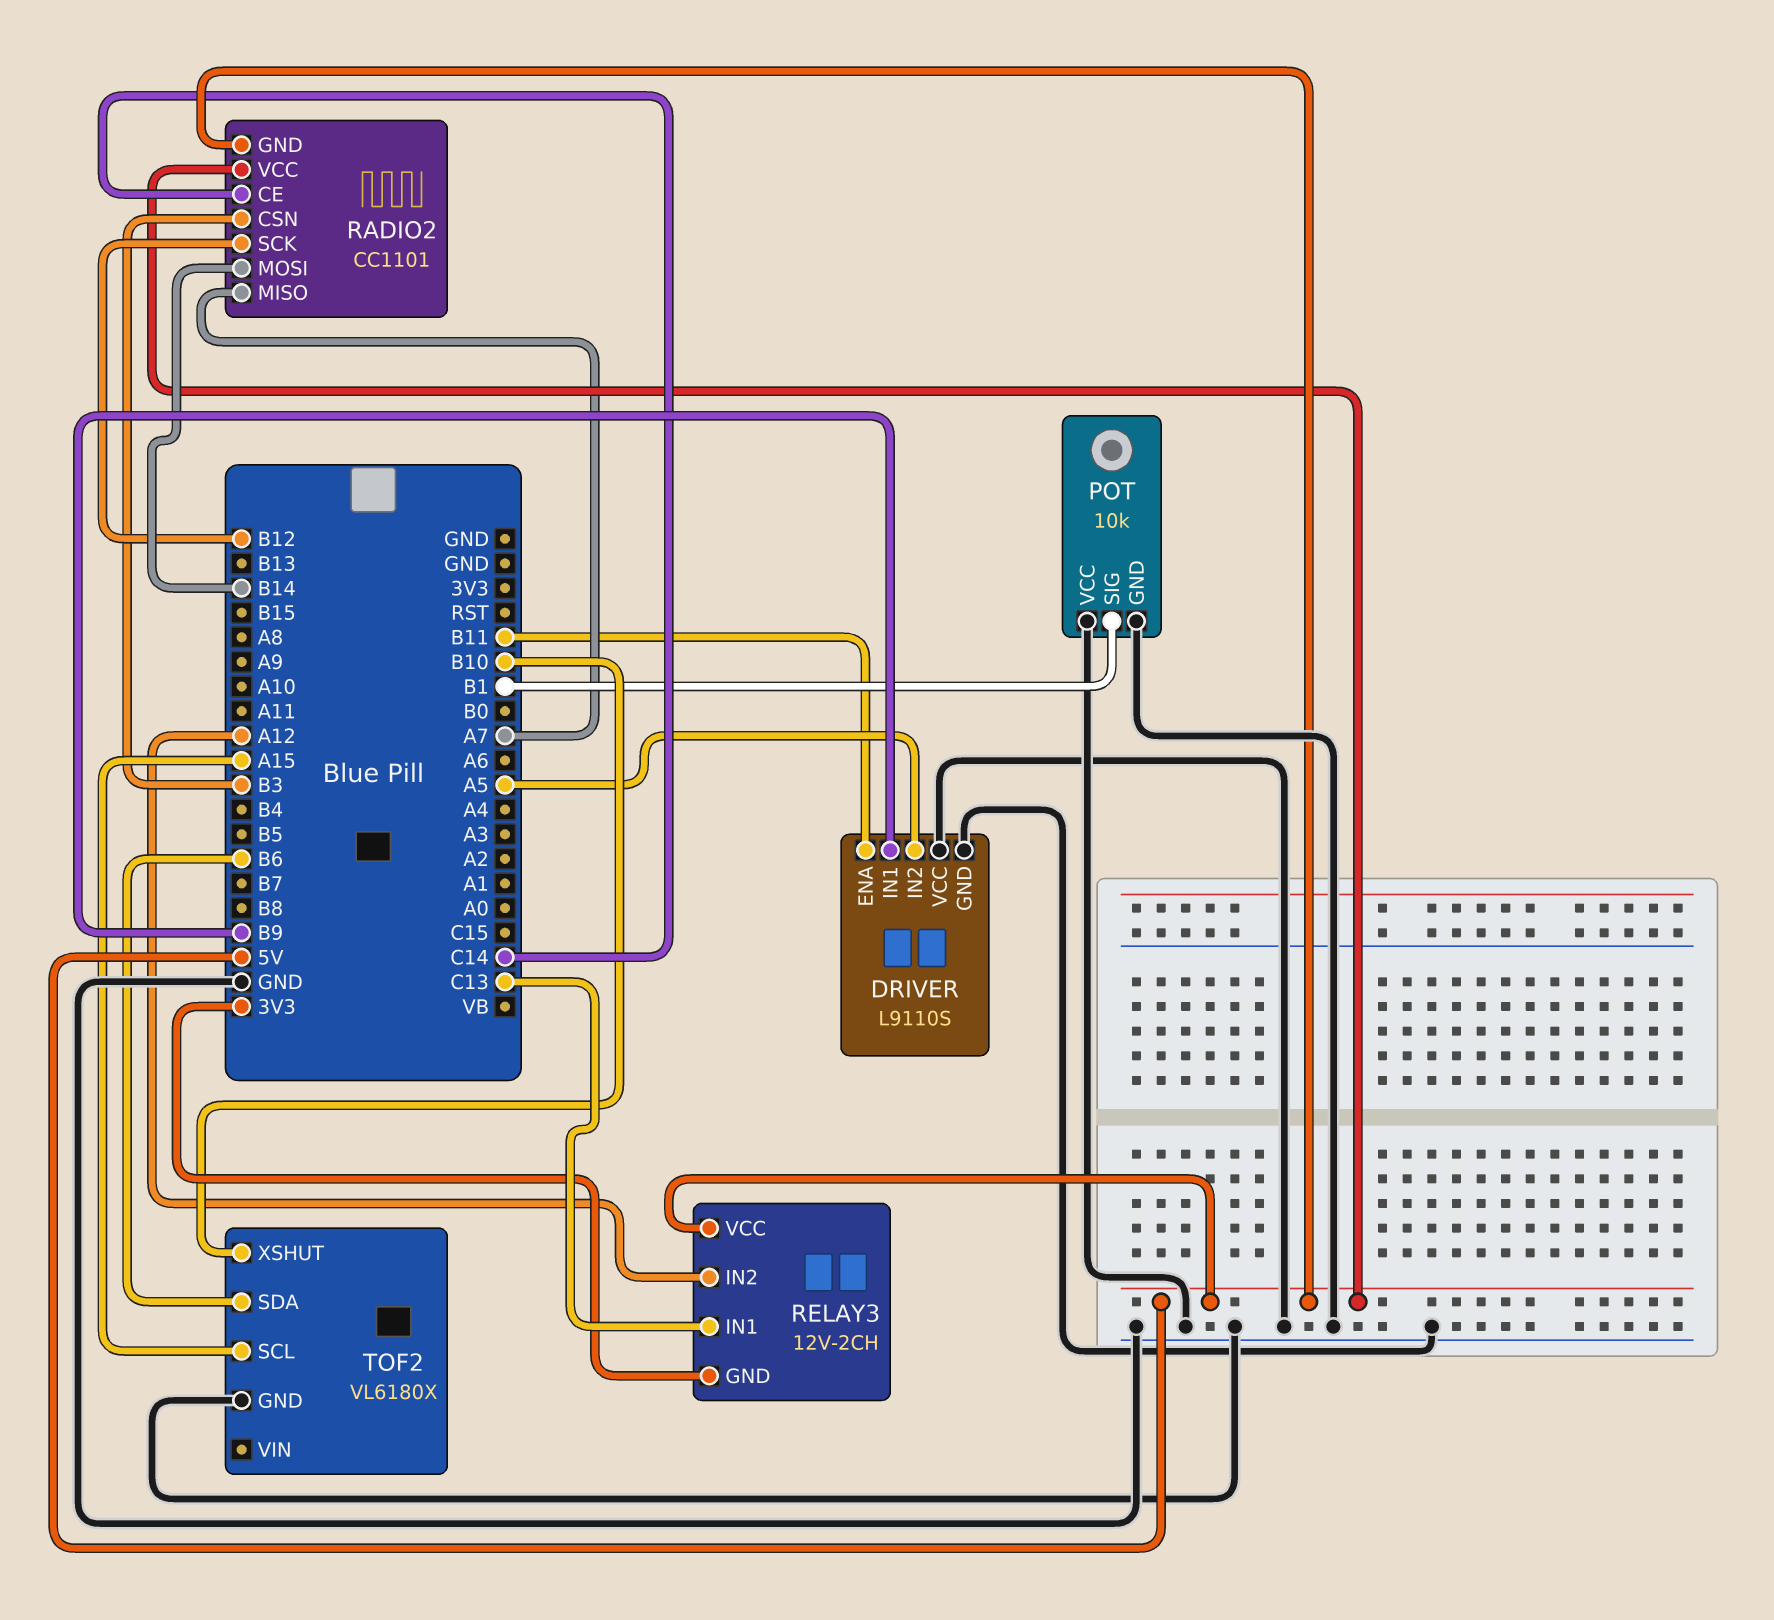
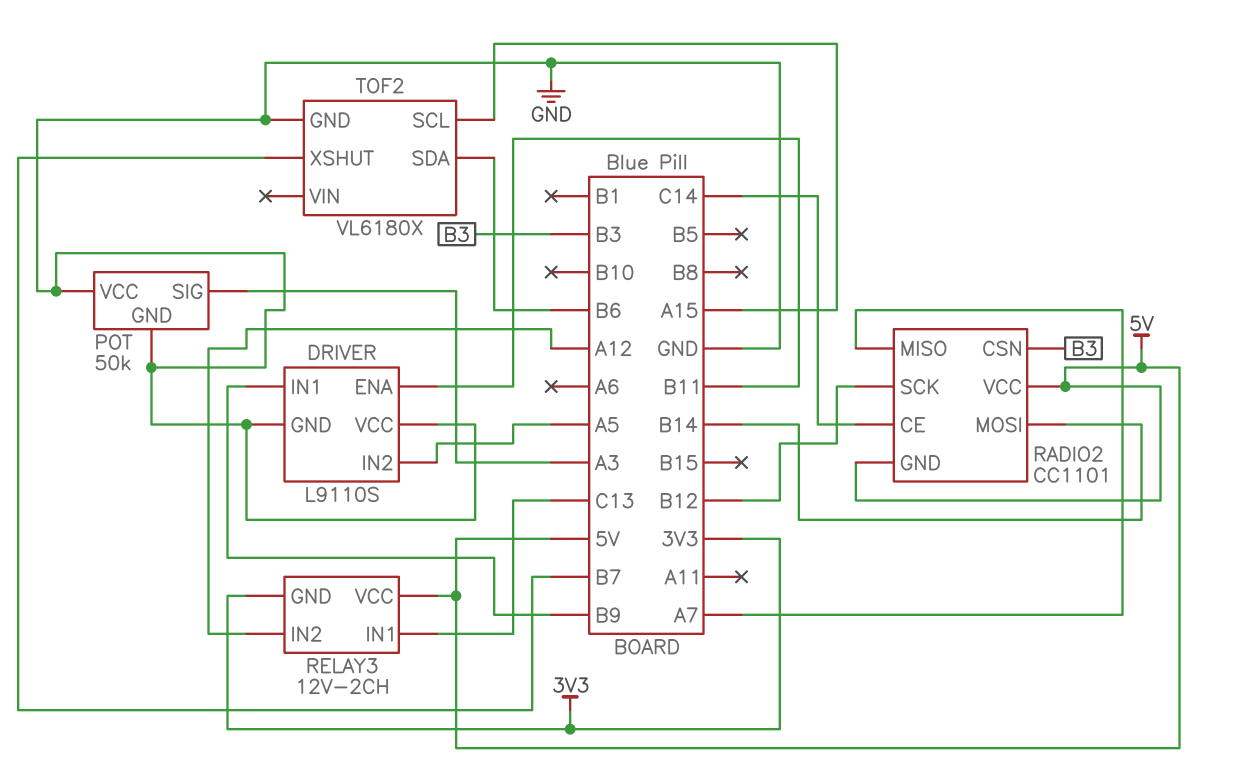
POT: 10k -> 50k
POT pin SIG: B1 -> A3
TOF2 pin XSHUT: B10 -> B7

